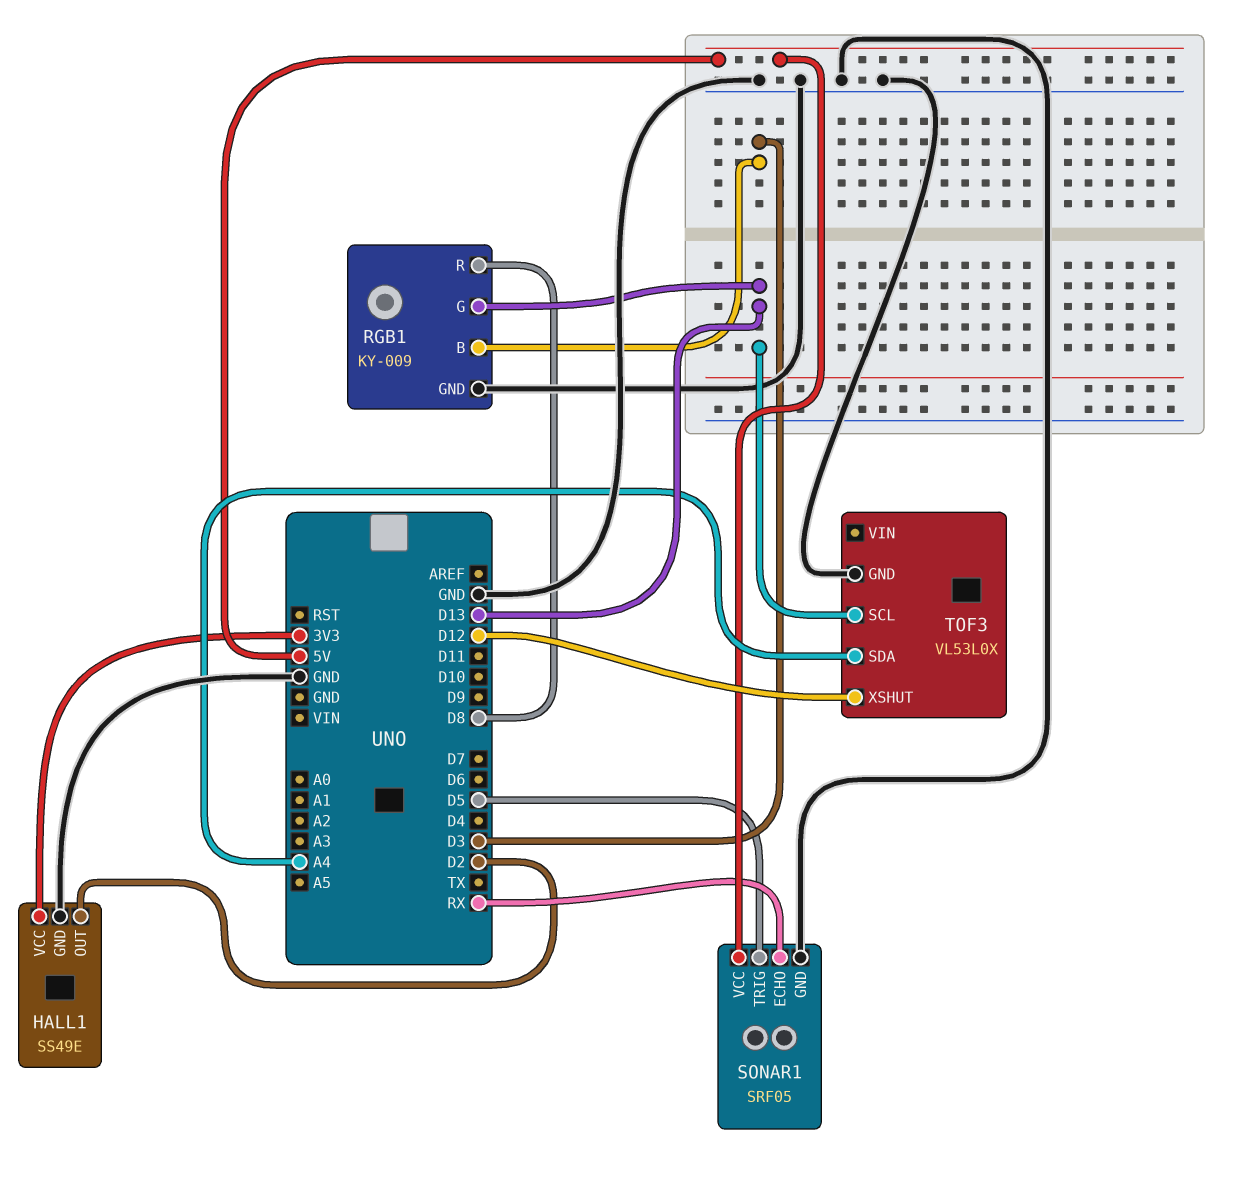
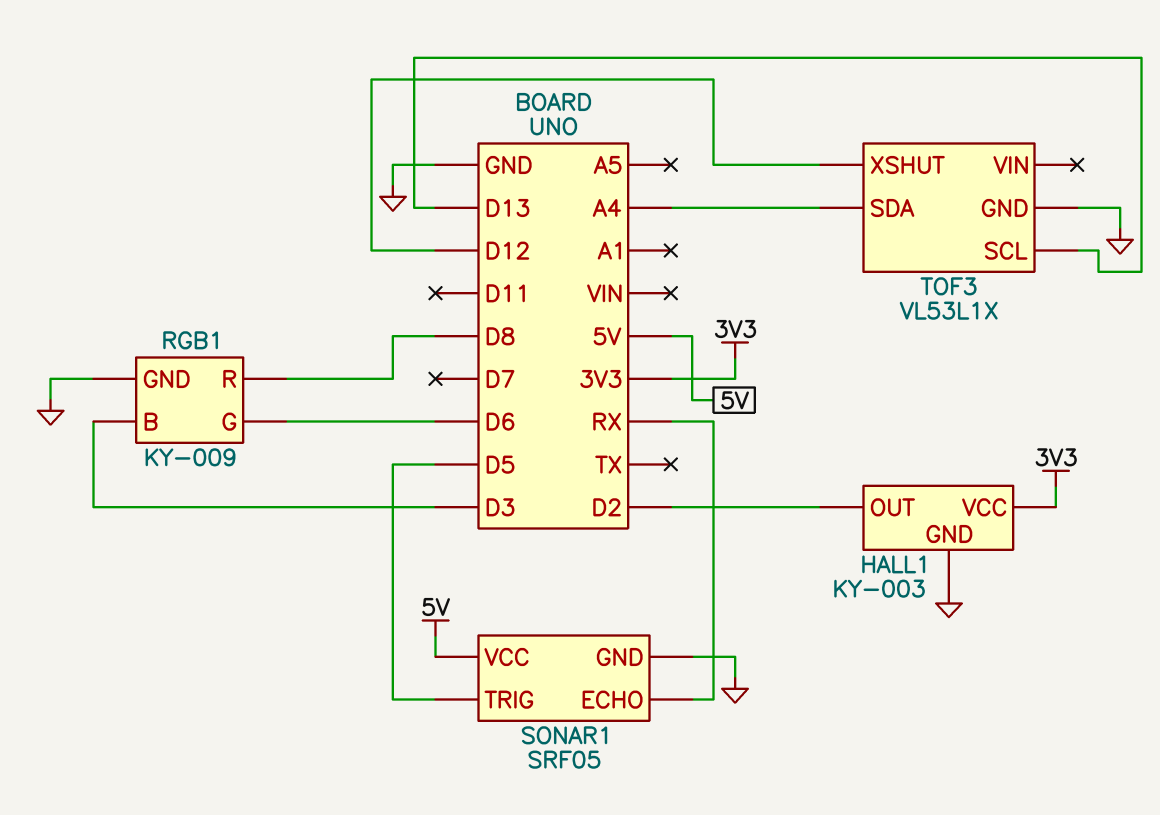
HALL1: SS49E -> KY-003
RGB1 pin G: D13 -> D6
TOF3: VL53L0X -> VL53L1X

